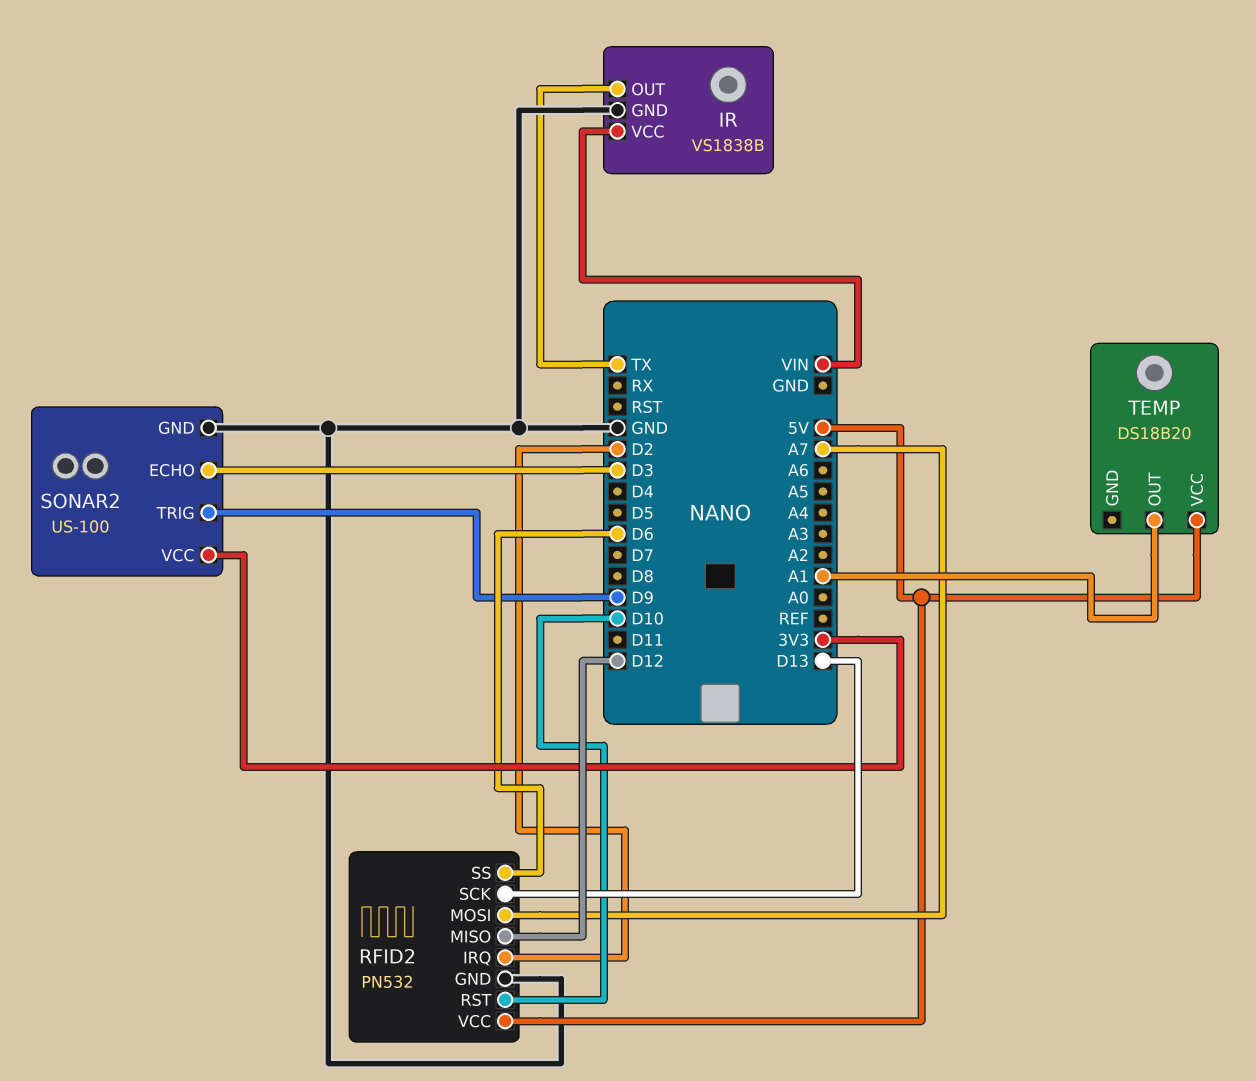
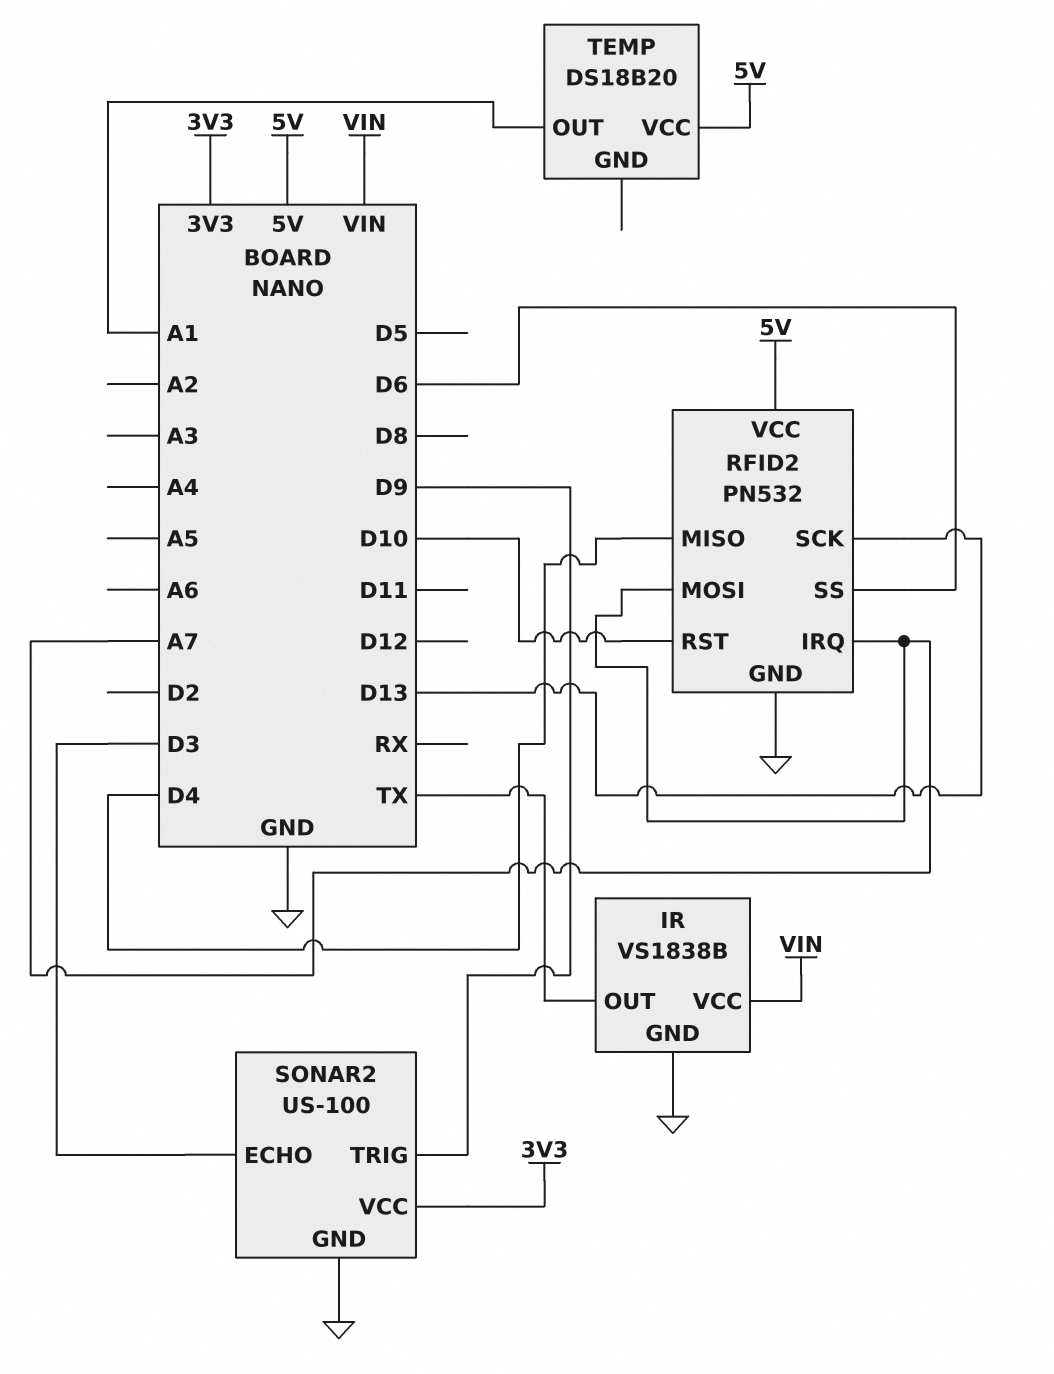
RFID2 pin IRQ: D2 -> A7
RFID2 pin MISO: D12 -> D4

